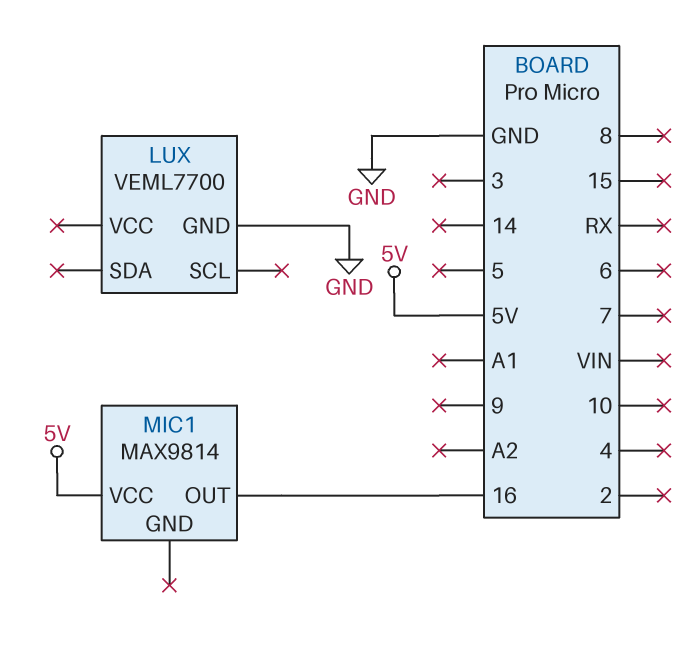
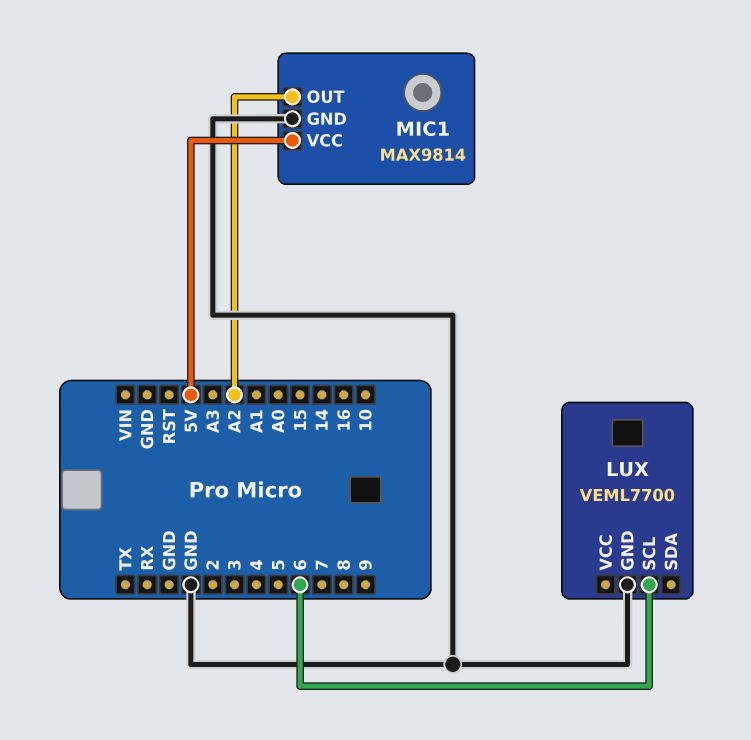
LUX pin SCL: none -> 6
MIC1 pin GND: none -> GND
MIC1 pin OUT: 16 -> A2

